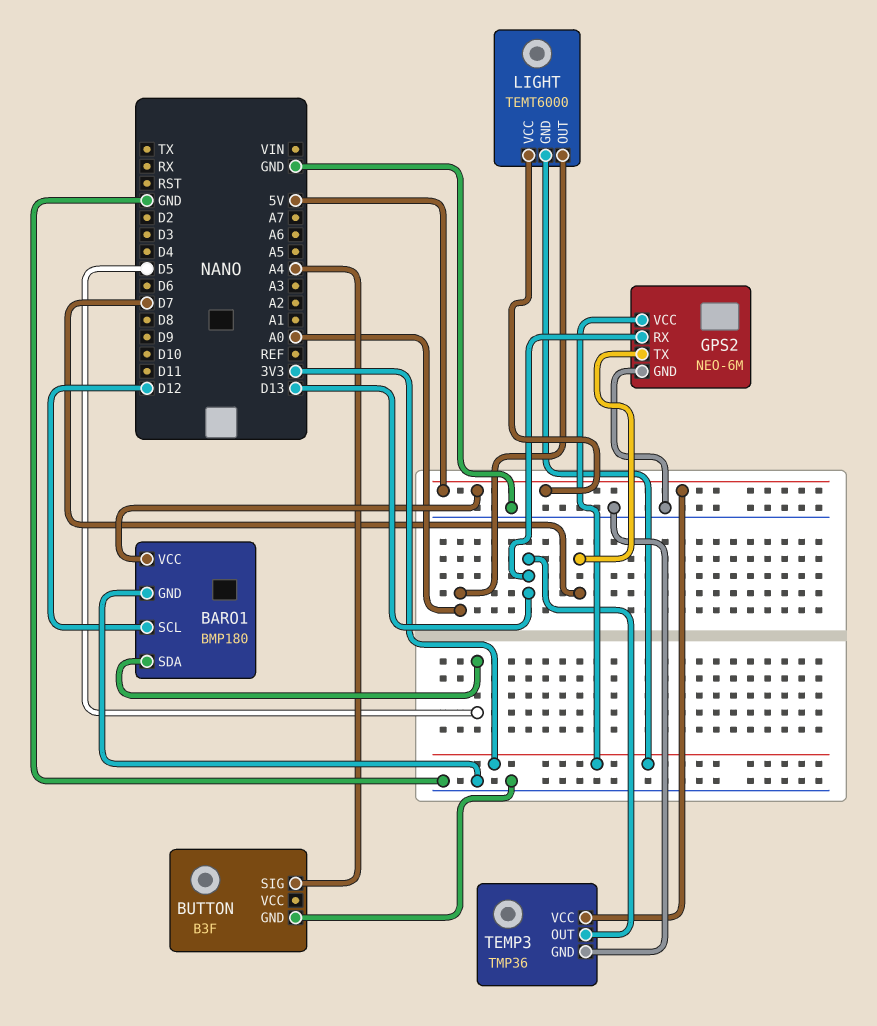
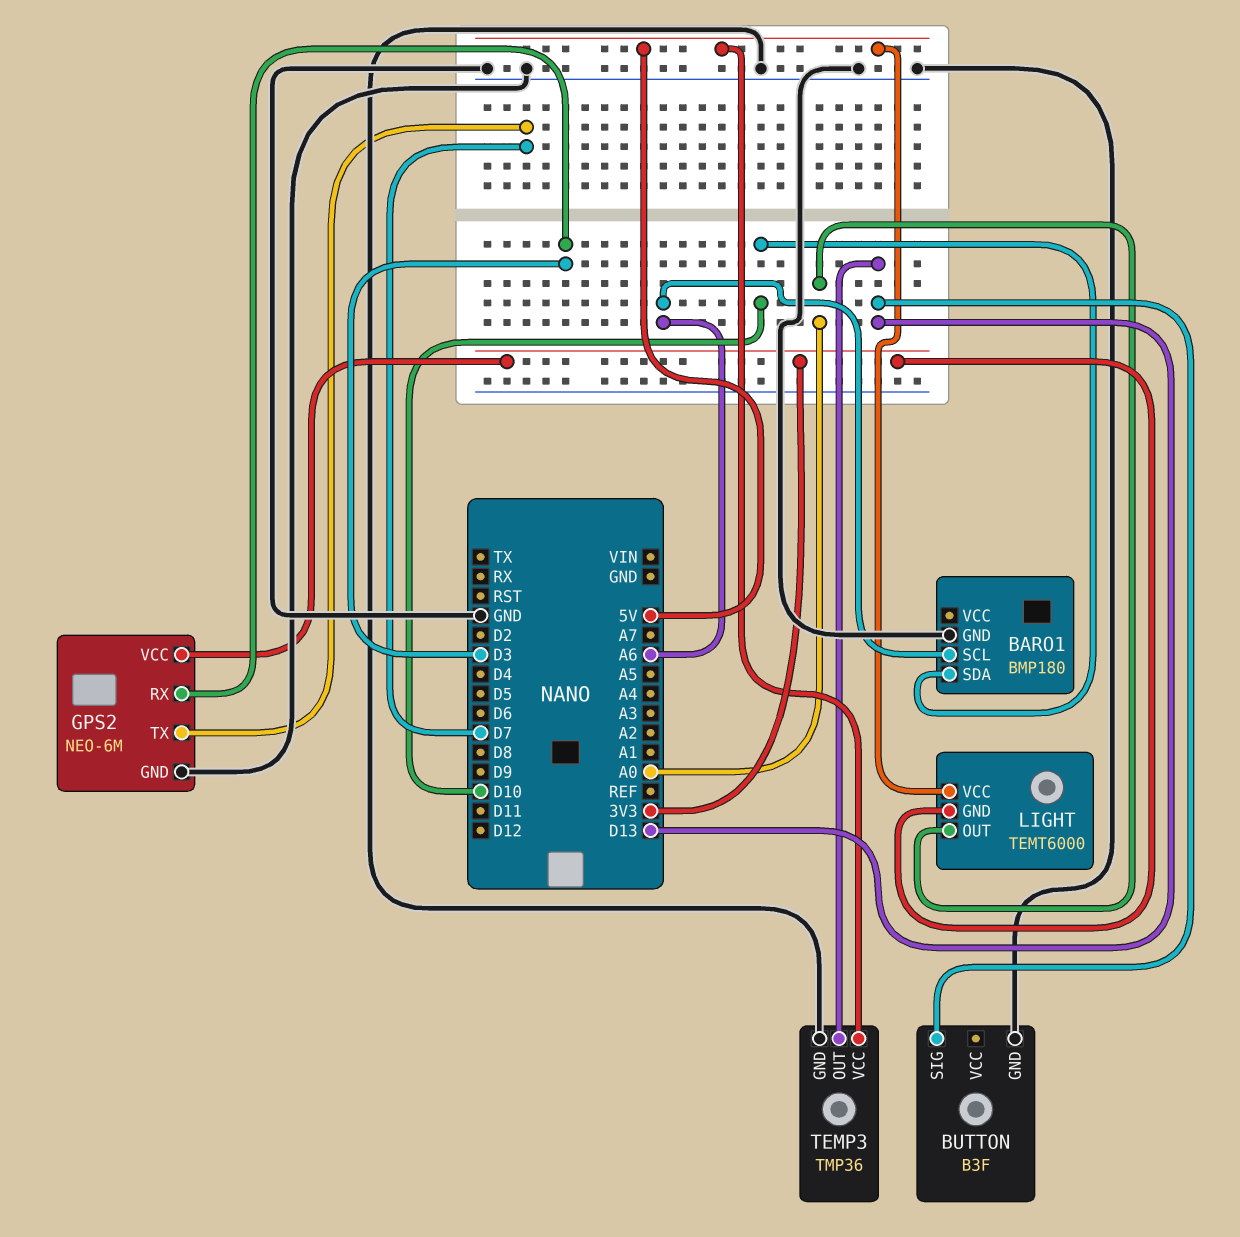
BARO1 pin SCL: D12 -> A6
BARO1 pin SDA: D5 -> D10
BARO1 pin VCC: 5V -> none
BUTTON pin SIG: A4 -> D13
GPS2 pin RX: D13 -> D3

